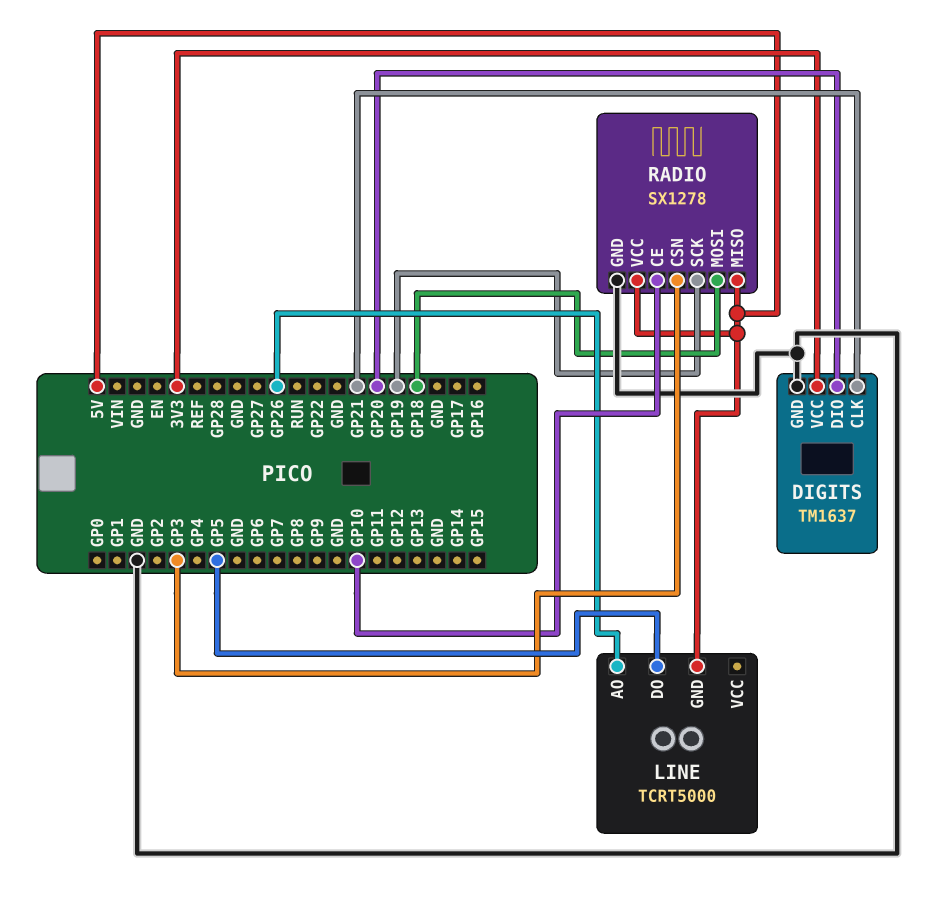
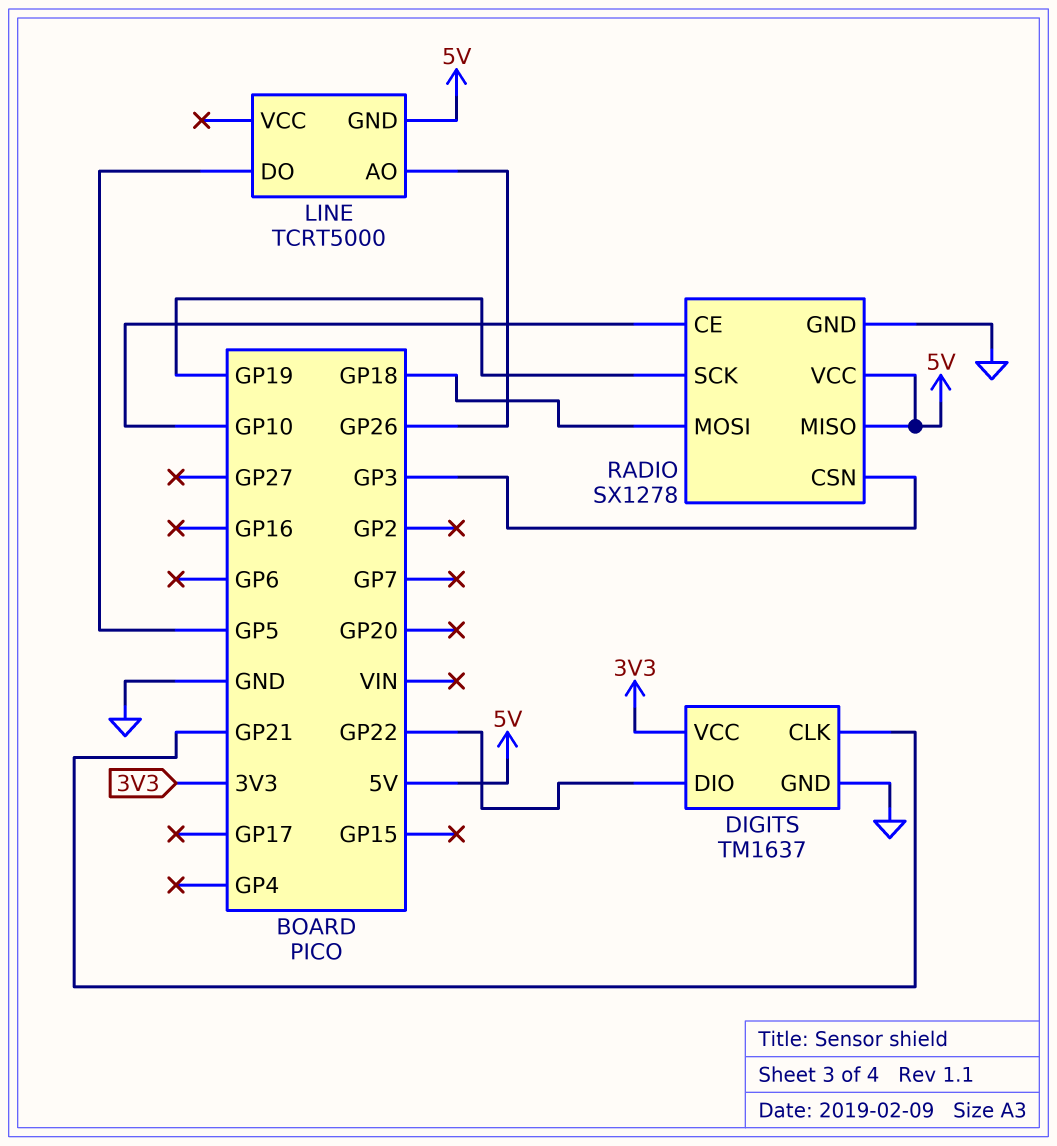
DIGITS pin DIO: GP20 -> GP22

